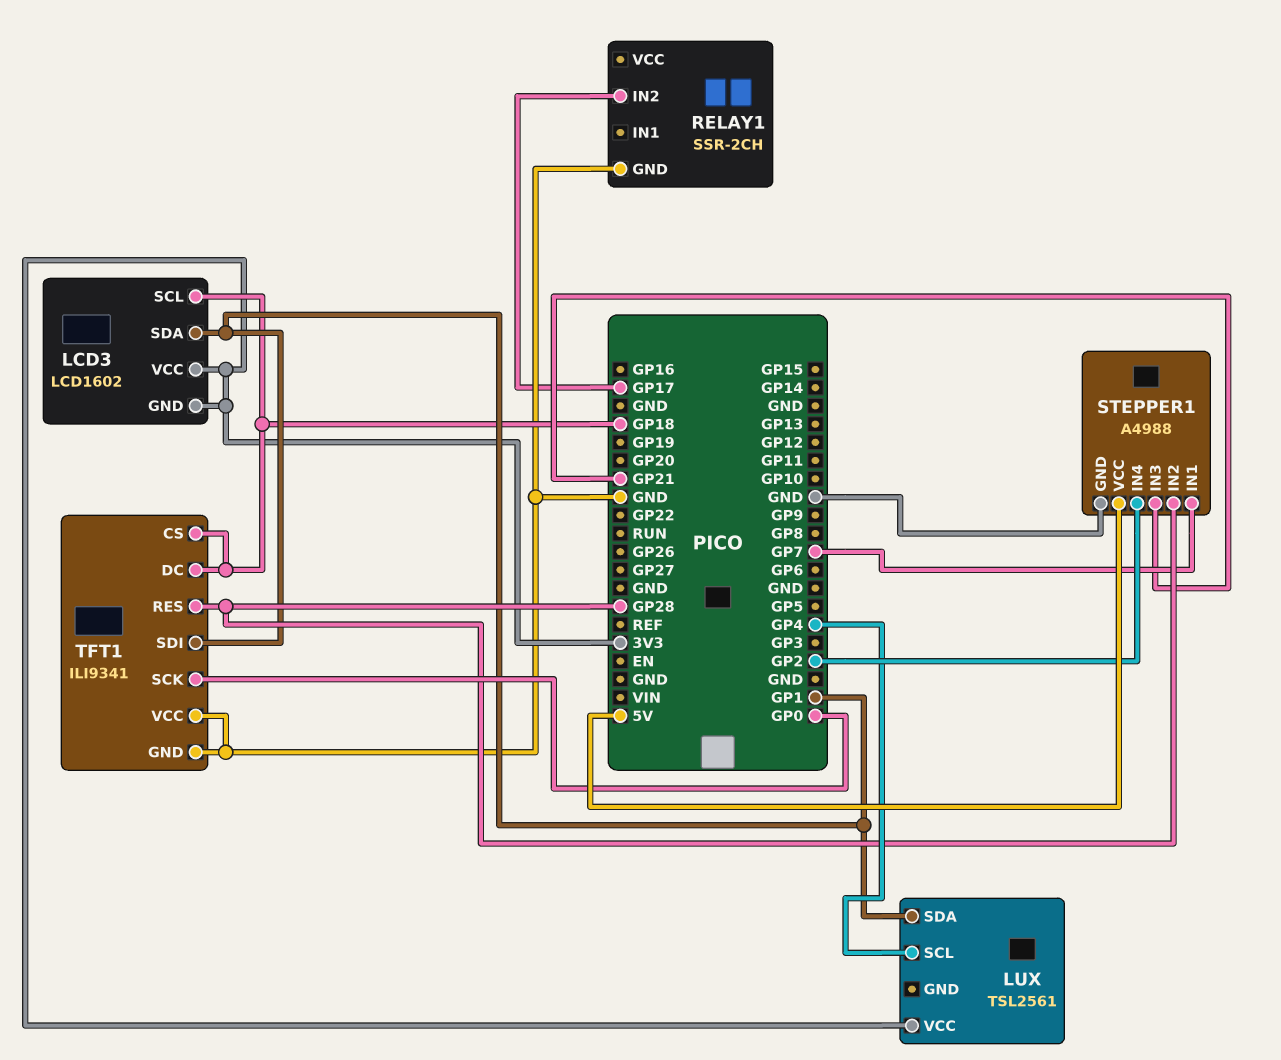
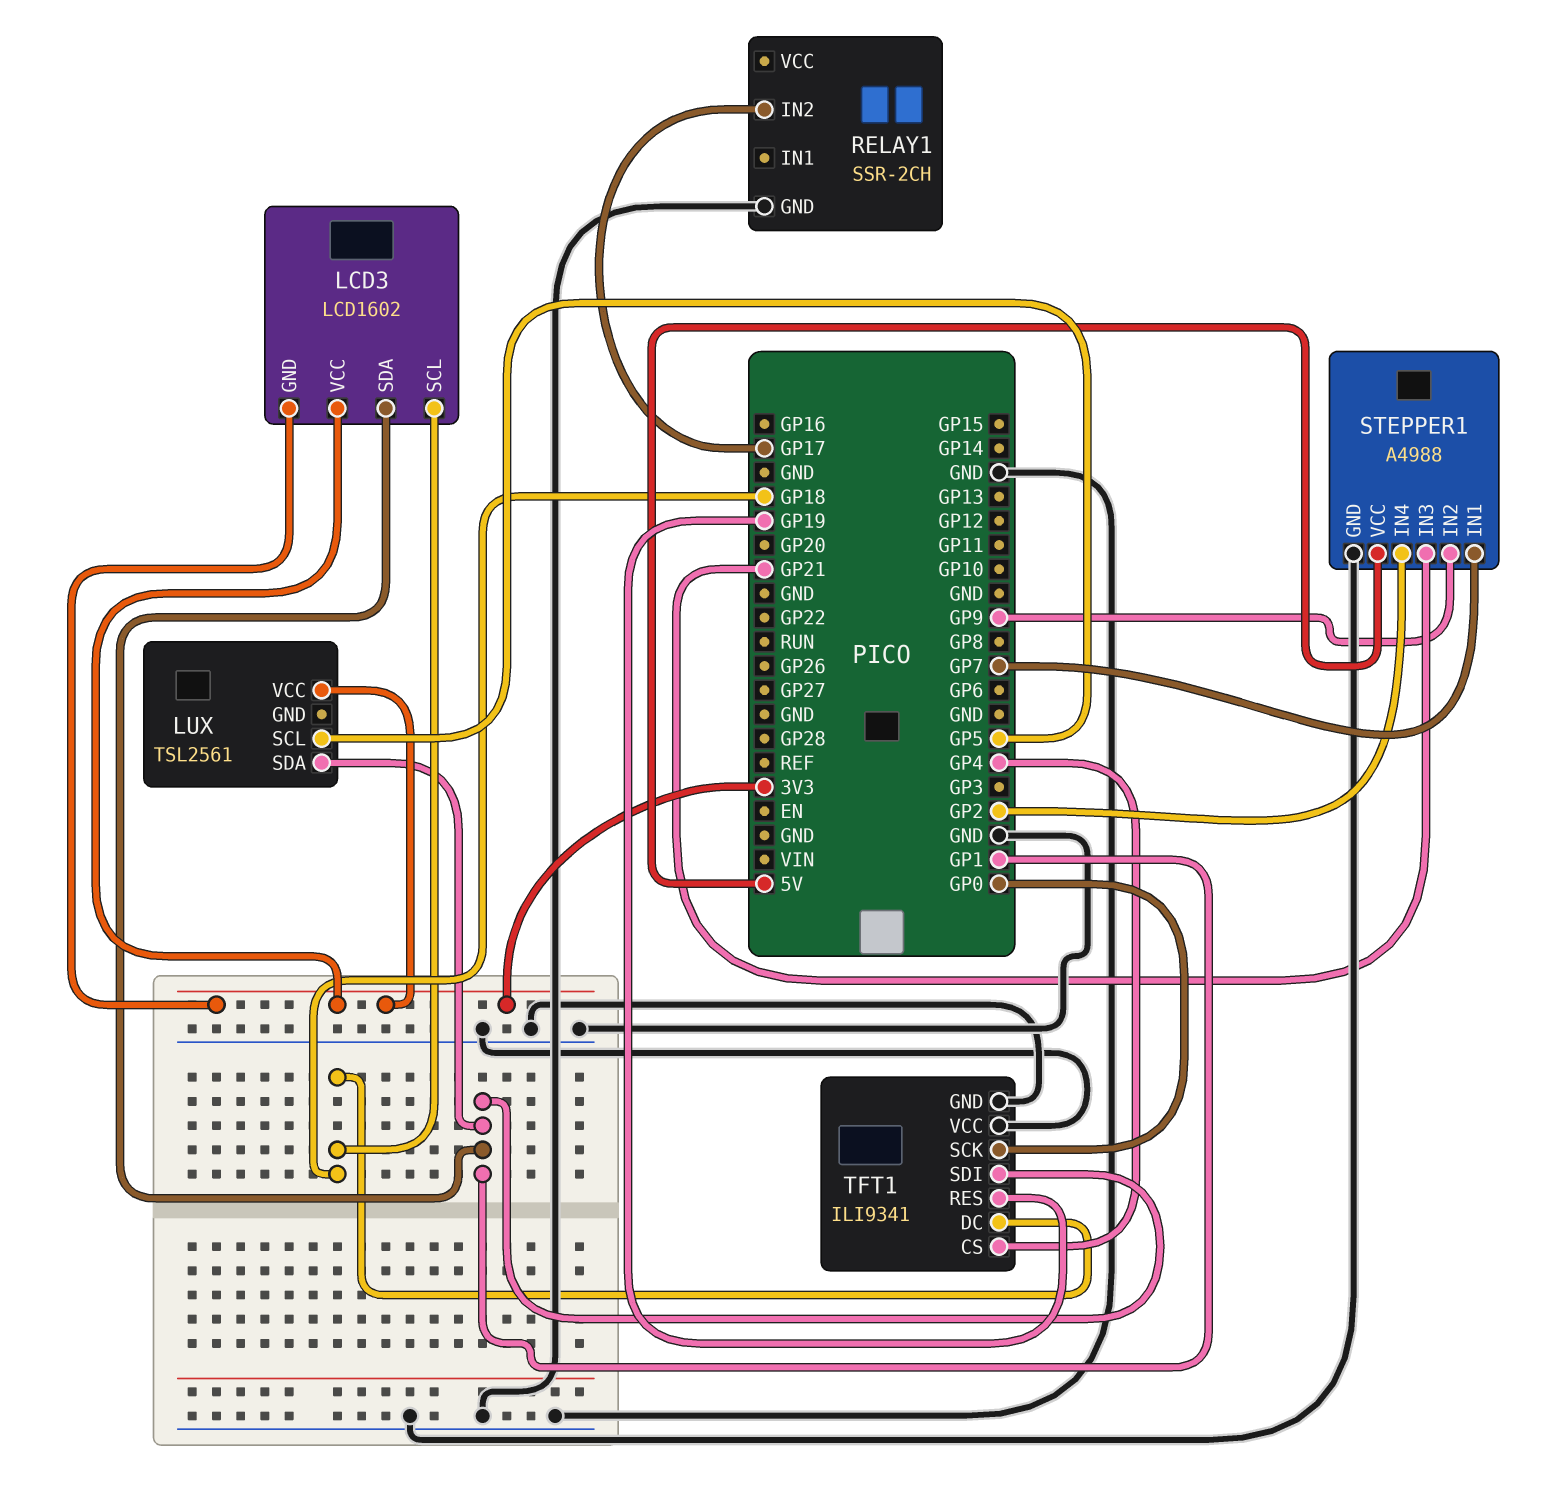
LUX pin SCL: GP4 -> GP5
STEPPER1 pin IN2: GP28 -> GP9
TFT1 pin CS: GP18 -> GP4
TFT1 pin RES: GP28 -> GP19

